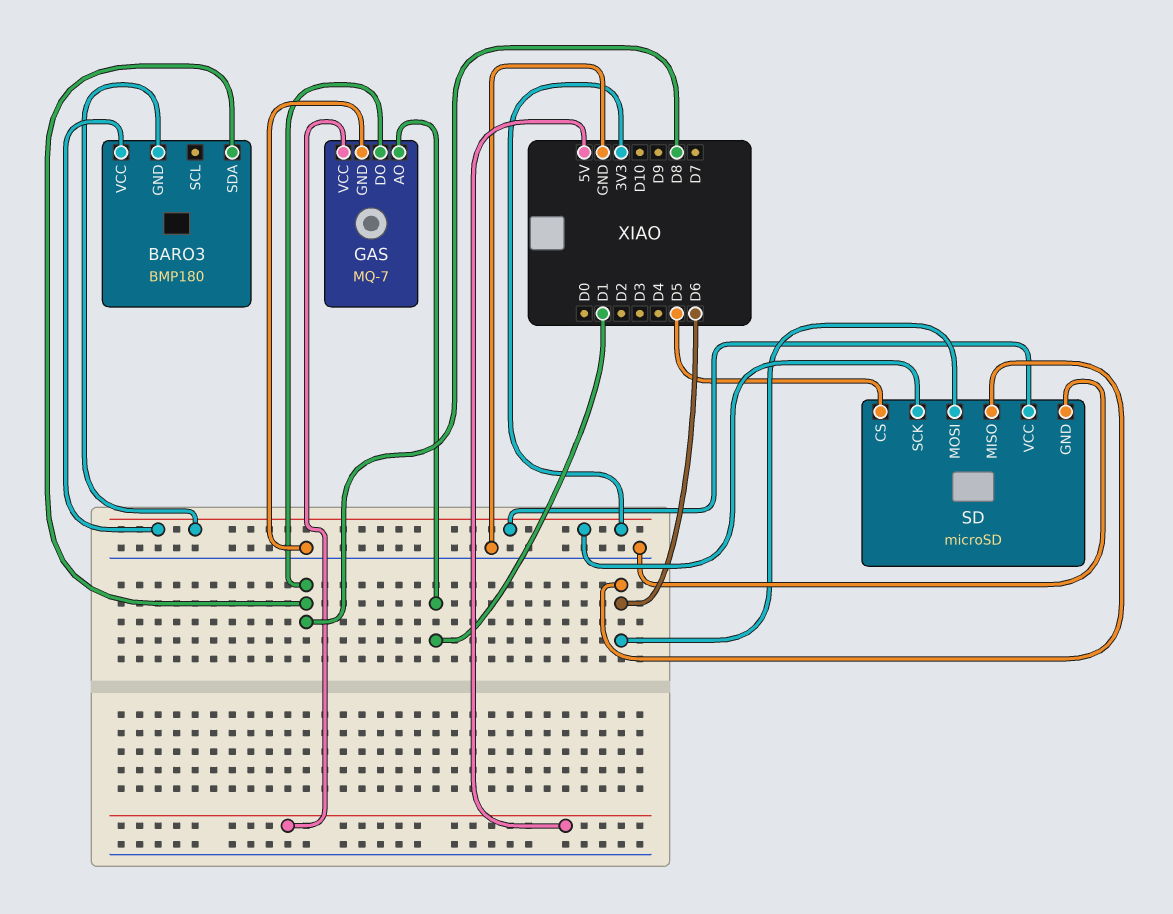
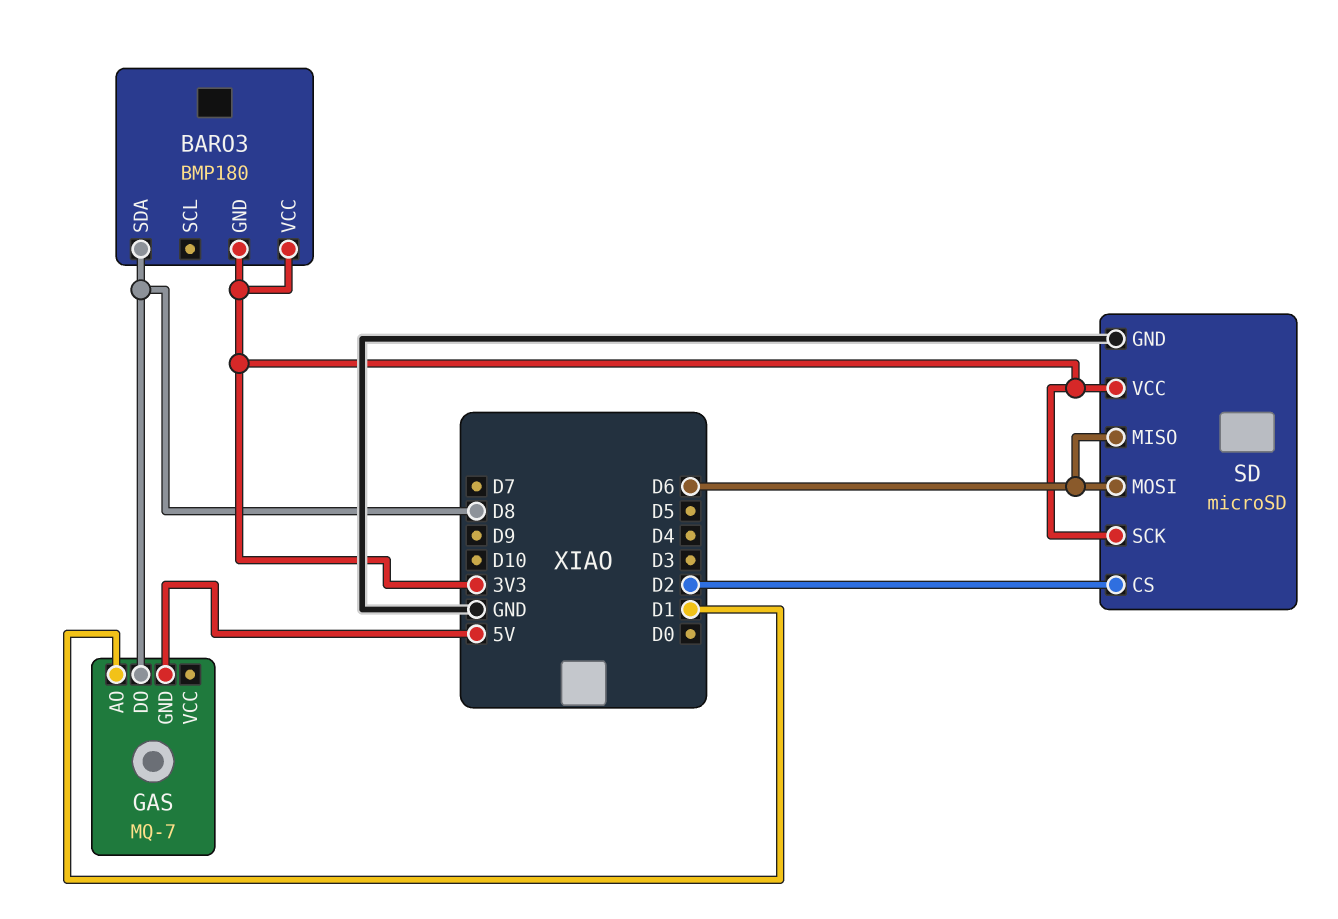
GAS pin GND: GND -> 5V
GAS pin VCC: 5V -> none
SD pin CS: D5 -> D2

